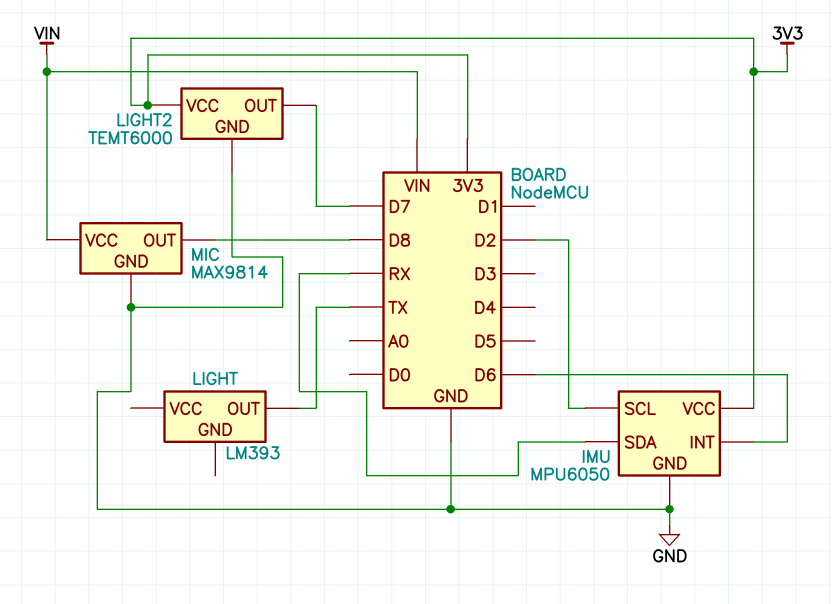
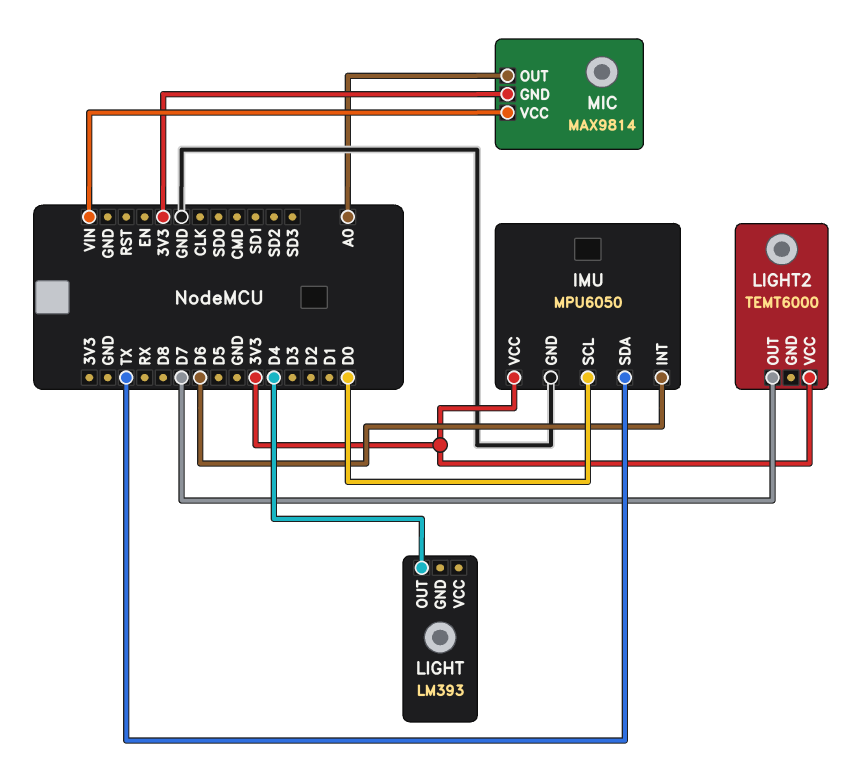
IMU pin SCL: D2 -> D0
IMU pin SDA: RX -> TX
LIGHT pin OUT: TX -> D4
LIGHT2 pin GND: GND -> none
MIC pin GND: GND -> 3V3
MIC pin OUT: D8 -> A0

